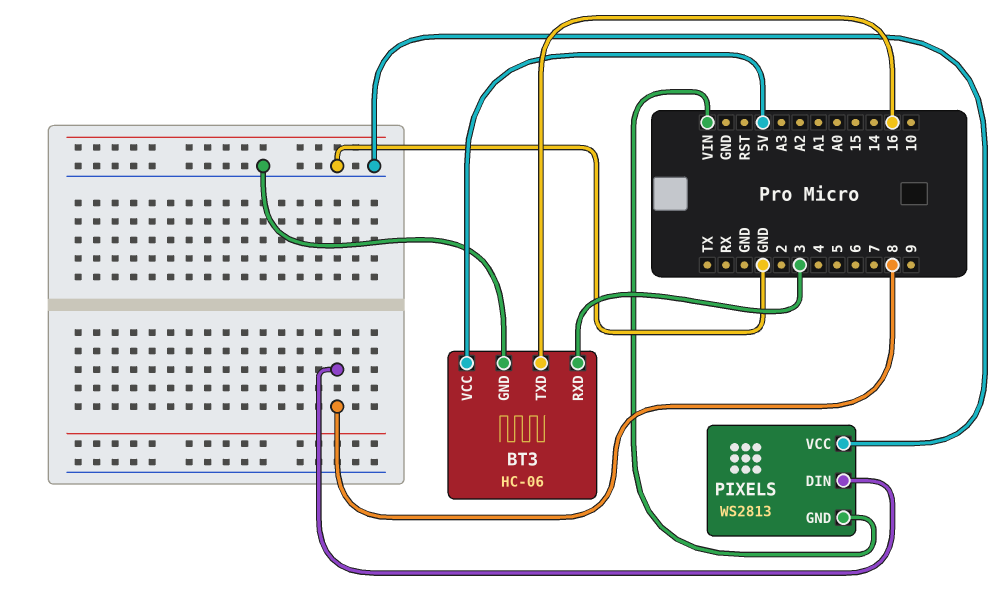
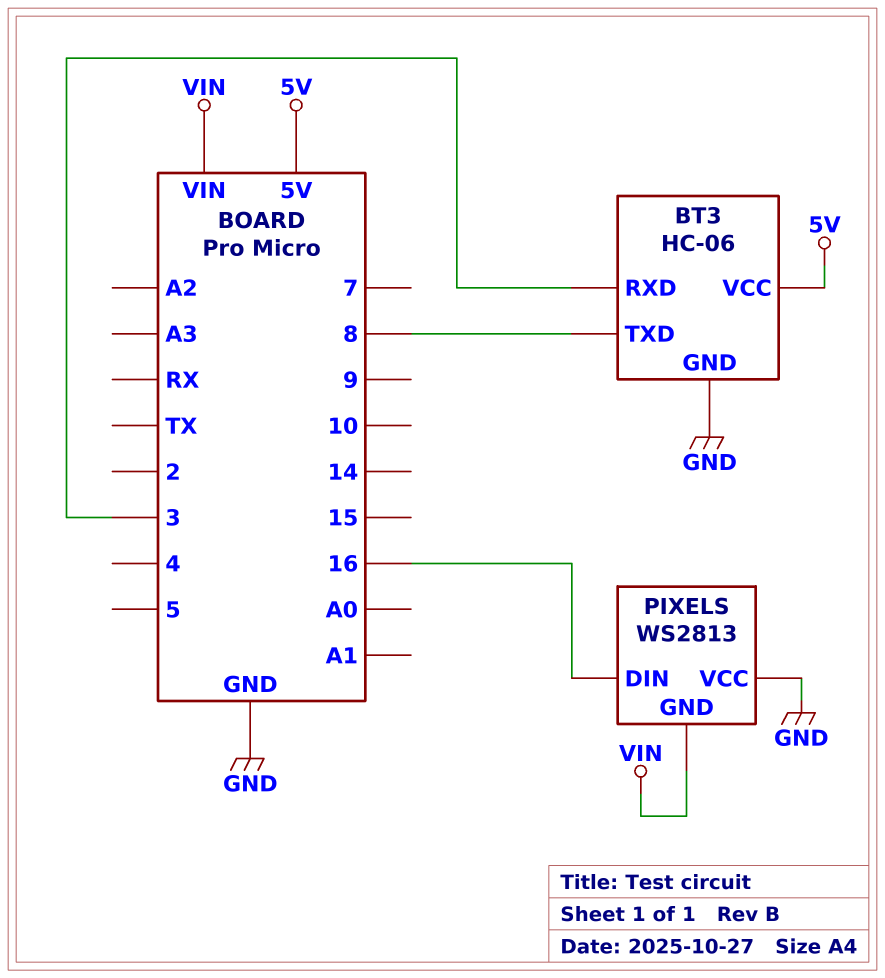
BT3 pin TXD: 16 -> 8
PIXELS pin DIN: 8 -> 16

